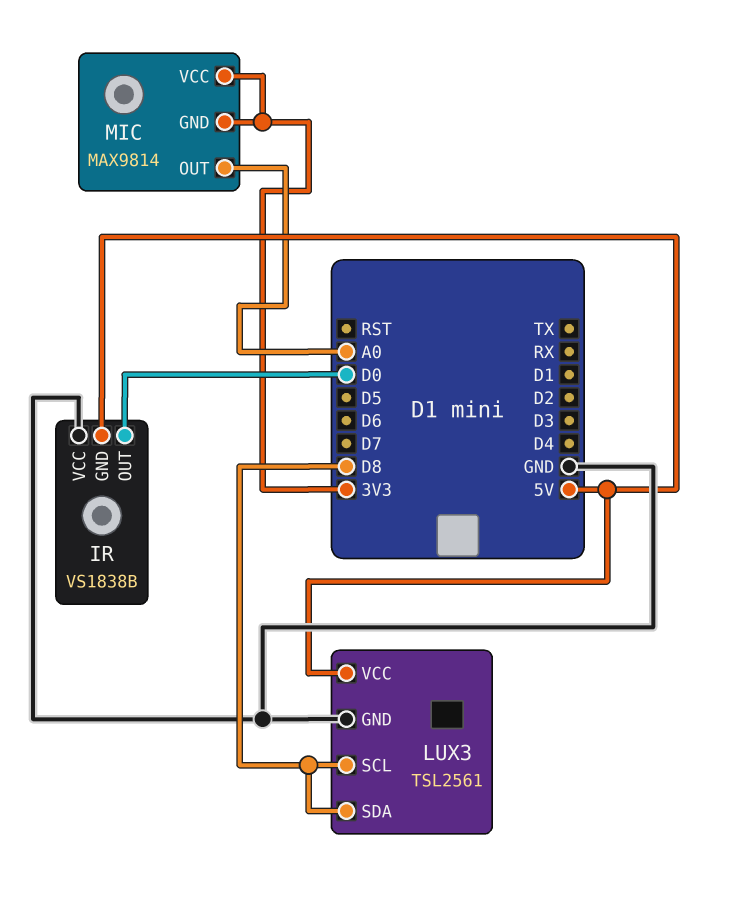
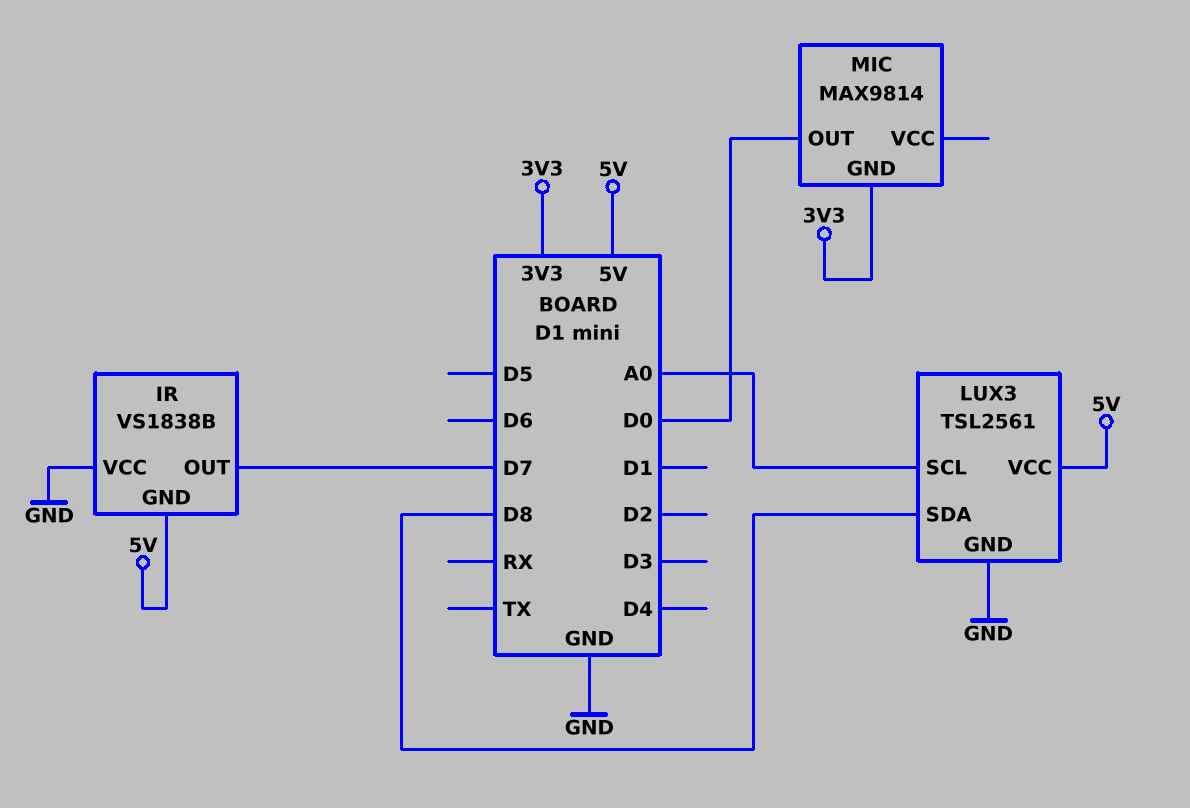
IR pin OUT: D0 -> D7
LUX3 pin SCL: D8 -> A0
MIC pin OUT: A0 -> D0
MIC pin VCC: 3V3 -> none

